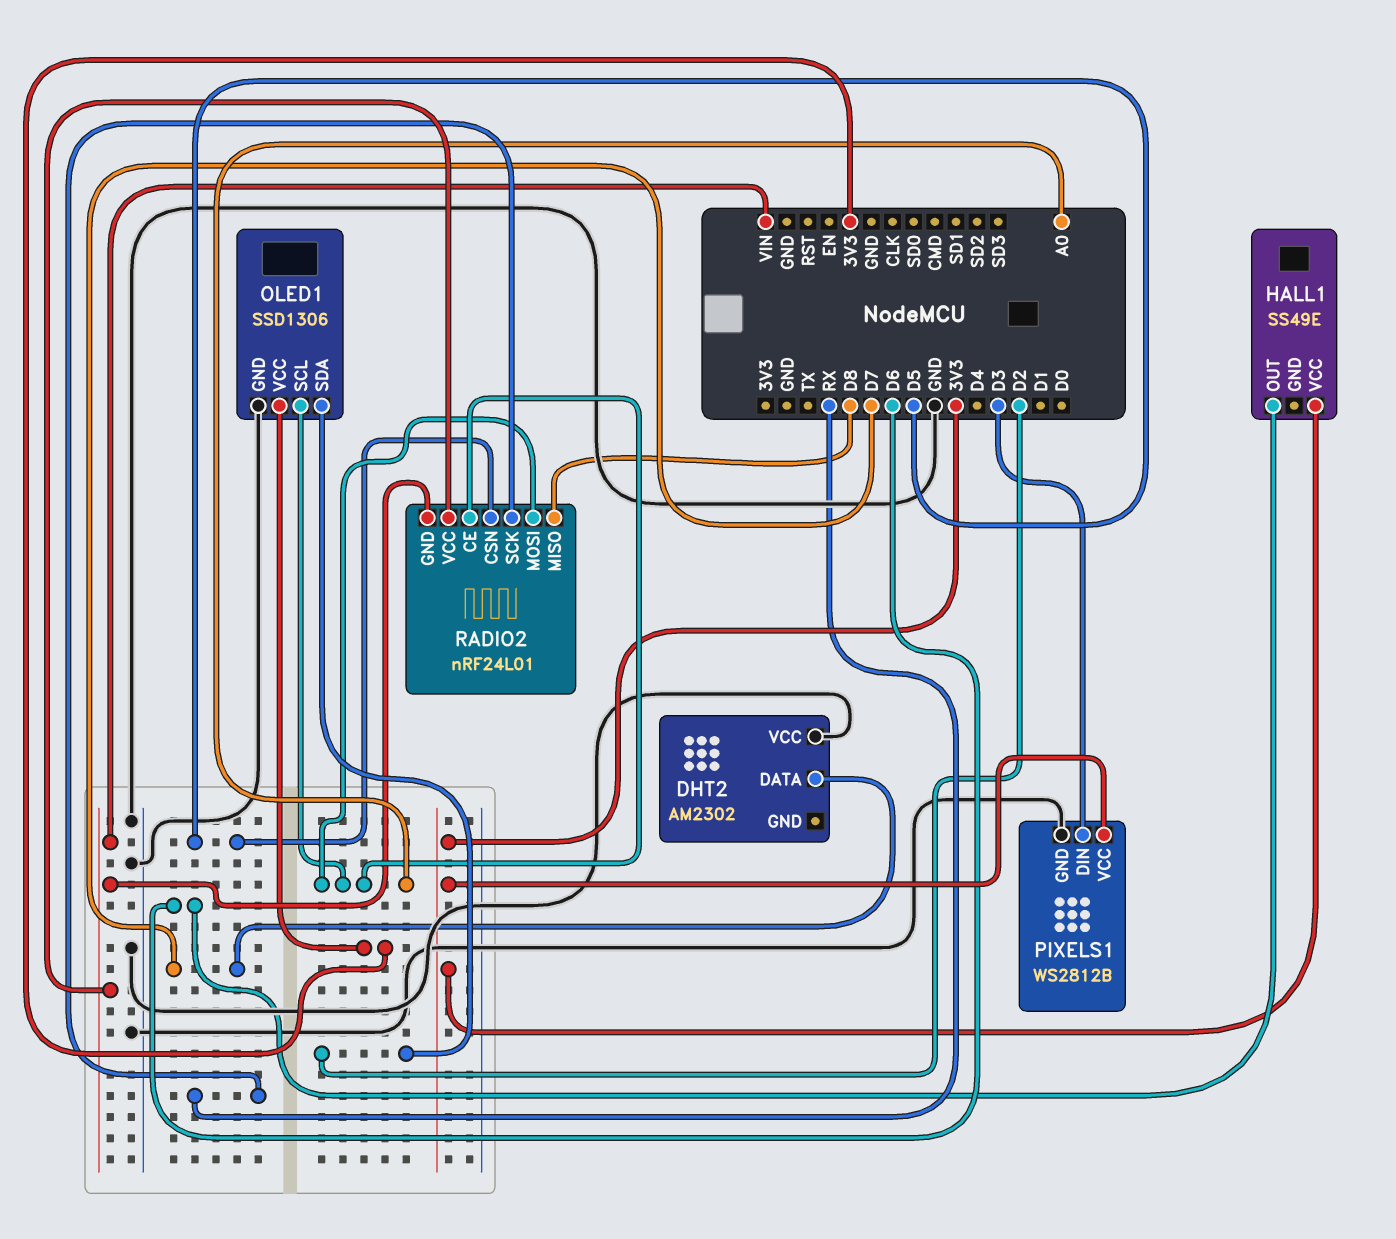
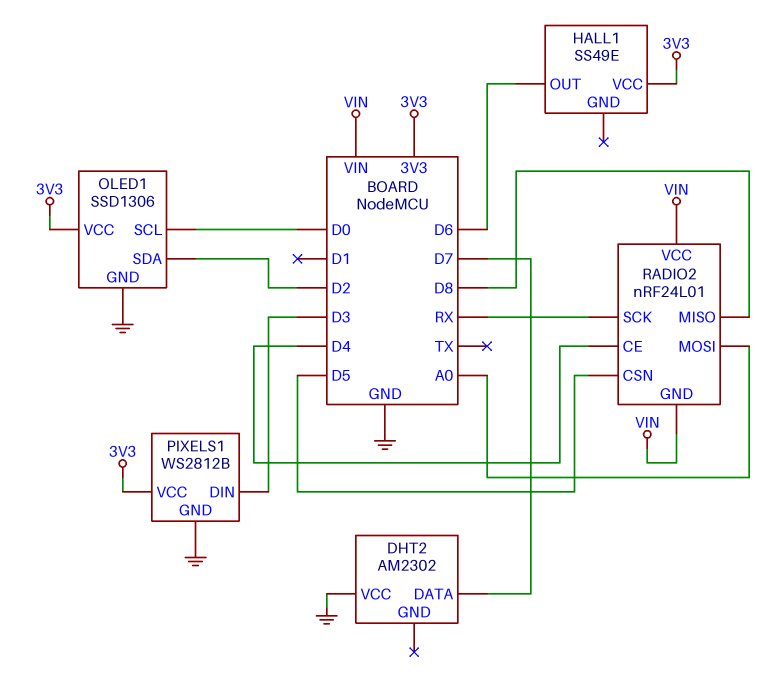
OLED1 pin SCL: A0 -> D0
RADIO2 pin CE: A0 -> D4

